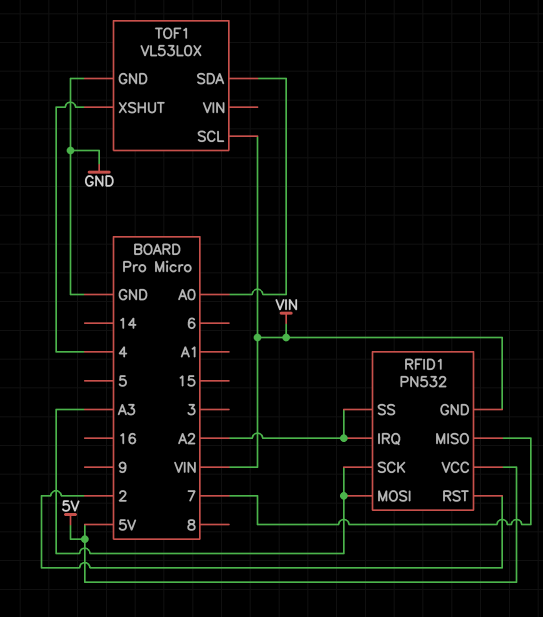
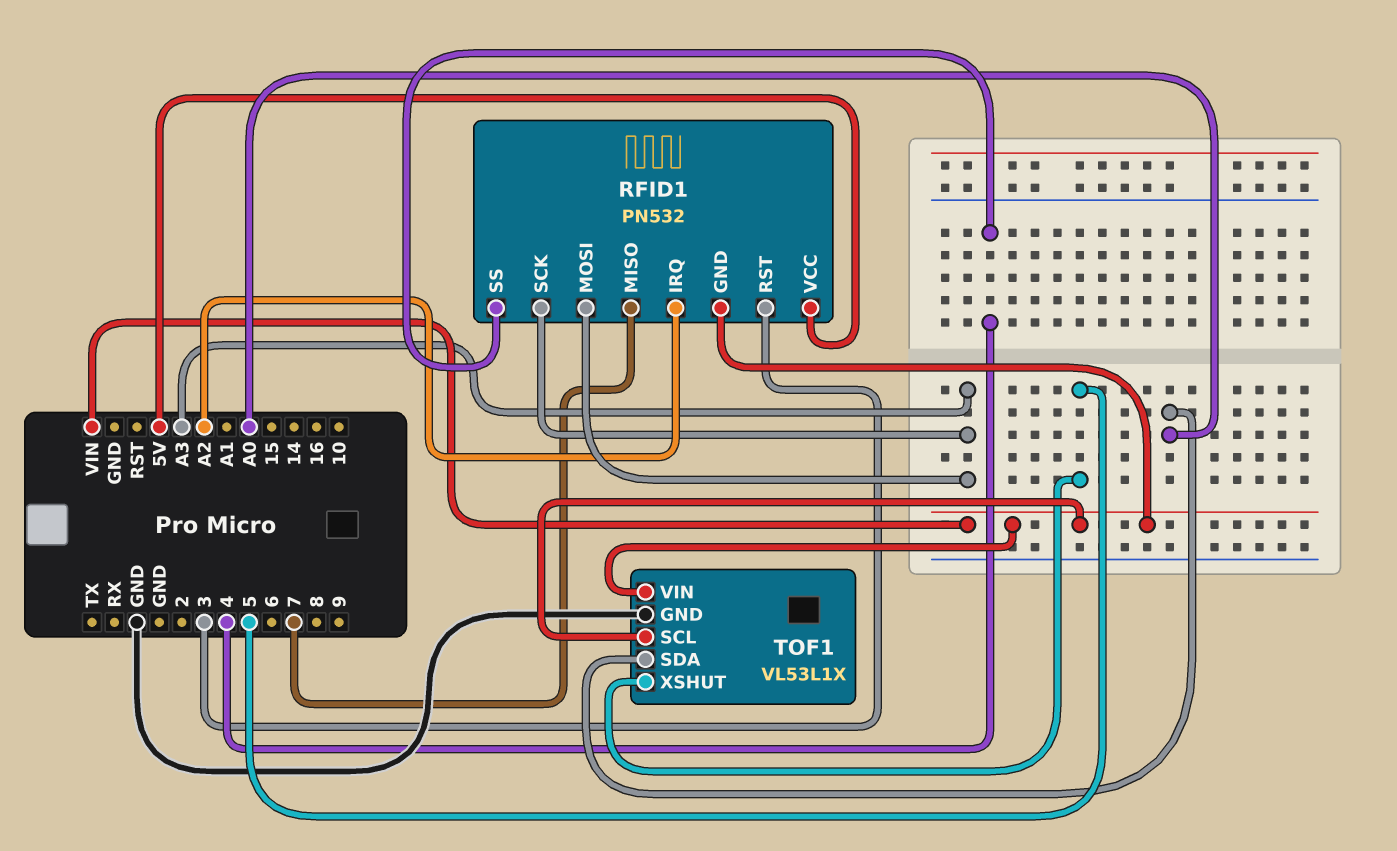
RFID1 pin RST: 2 -> 3
RFID1 pin SS: A2 -> 4
TOF1: VL53L0X -> VL53L1X
TOF1 pin VIN: none -> VIN
TOF1 pin XSHUT: 4 -> 5

